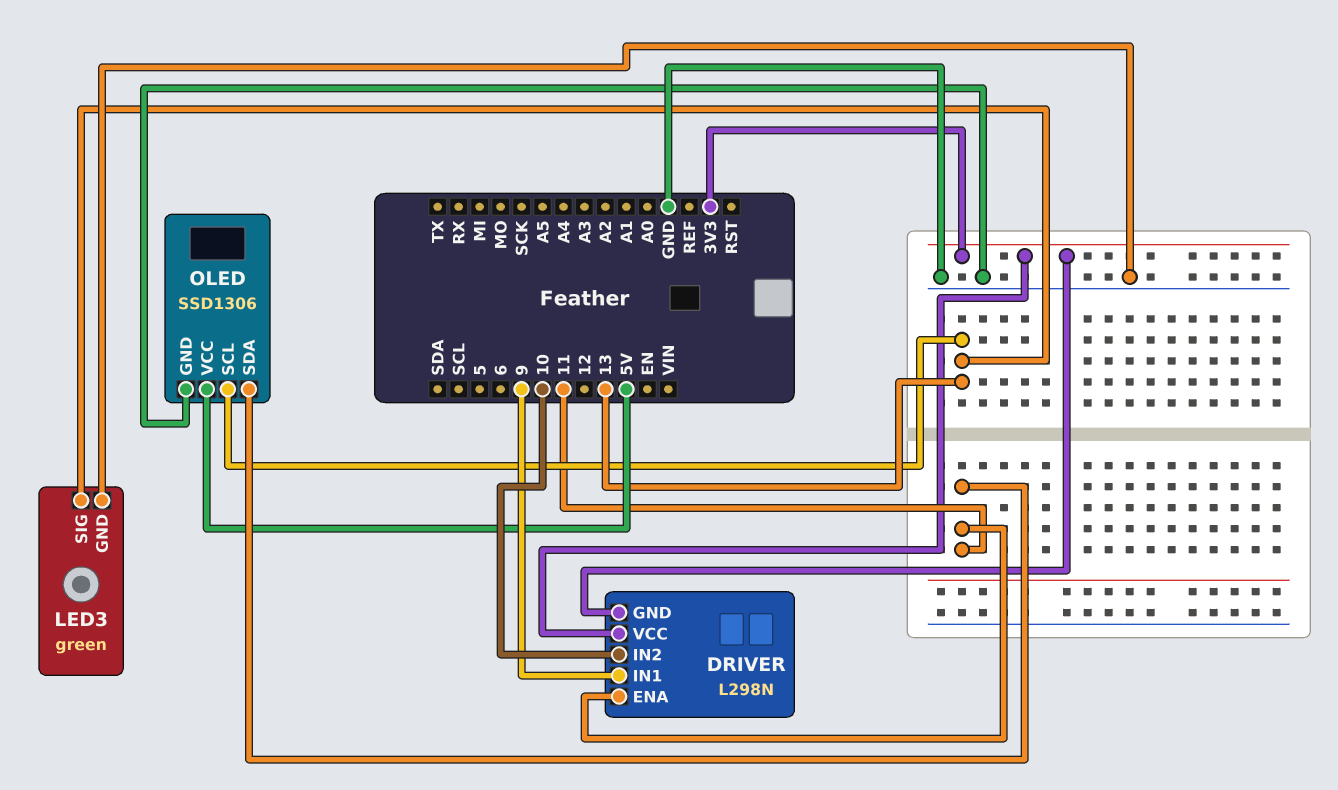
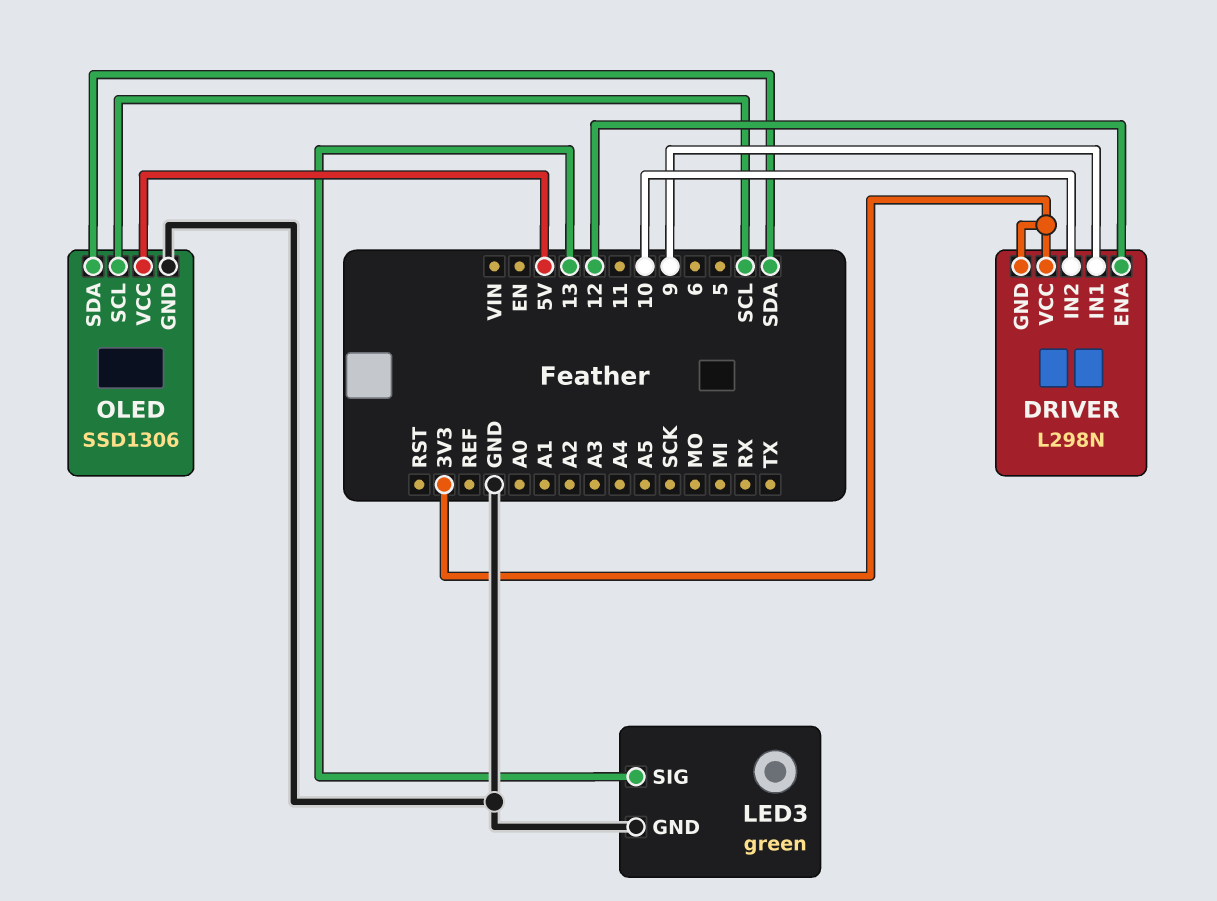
DRIVER pin ENA: 11 -> 12
OLED pin SCL: 13 -> SCL
OLED pin SDA: 11 -> SDA

